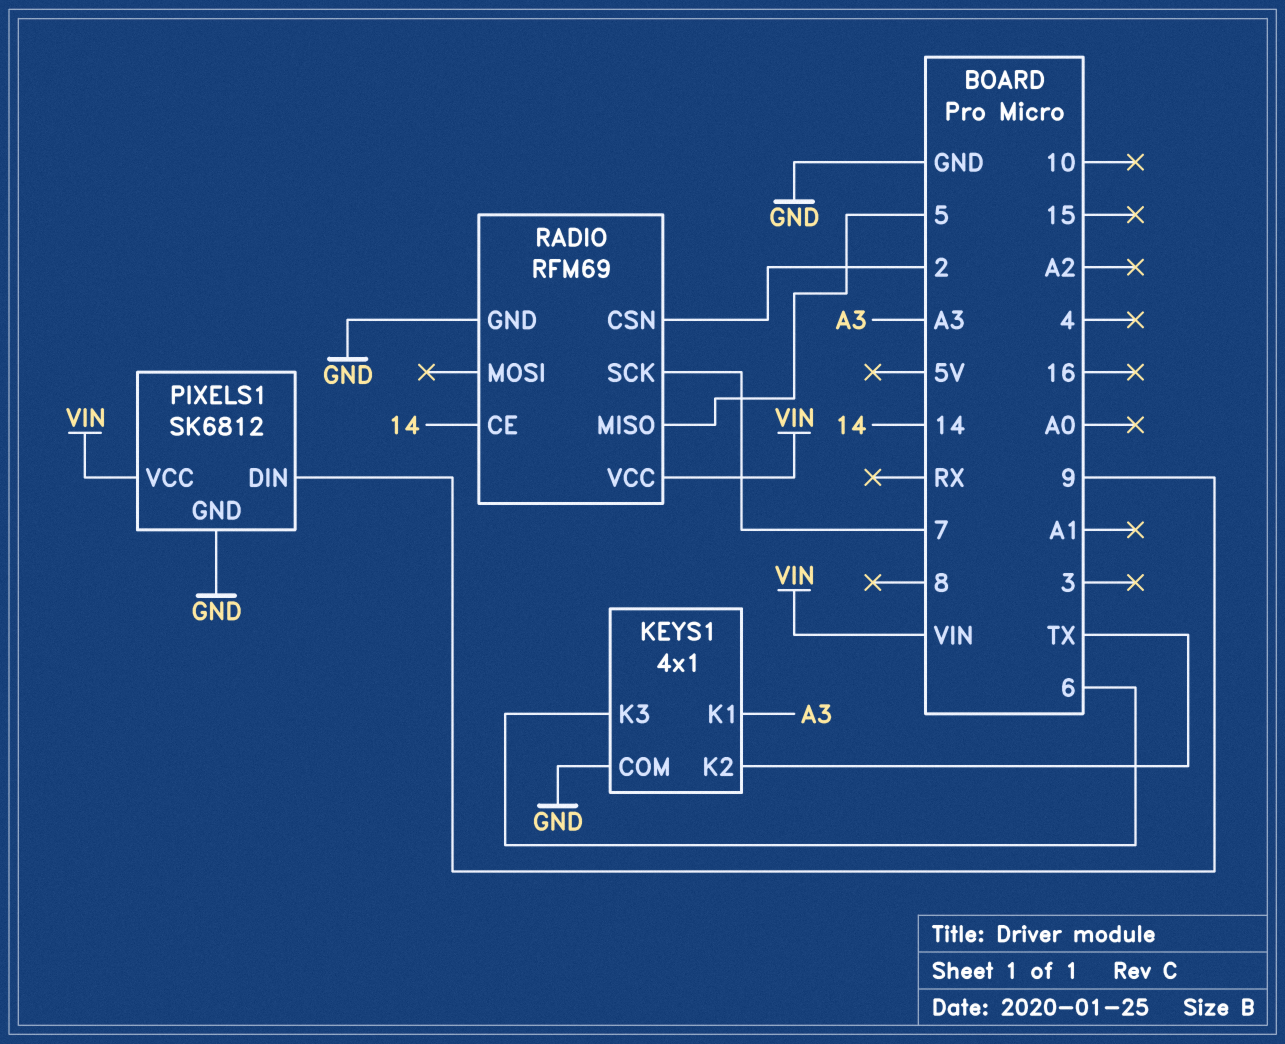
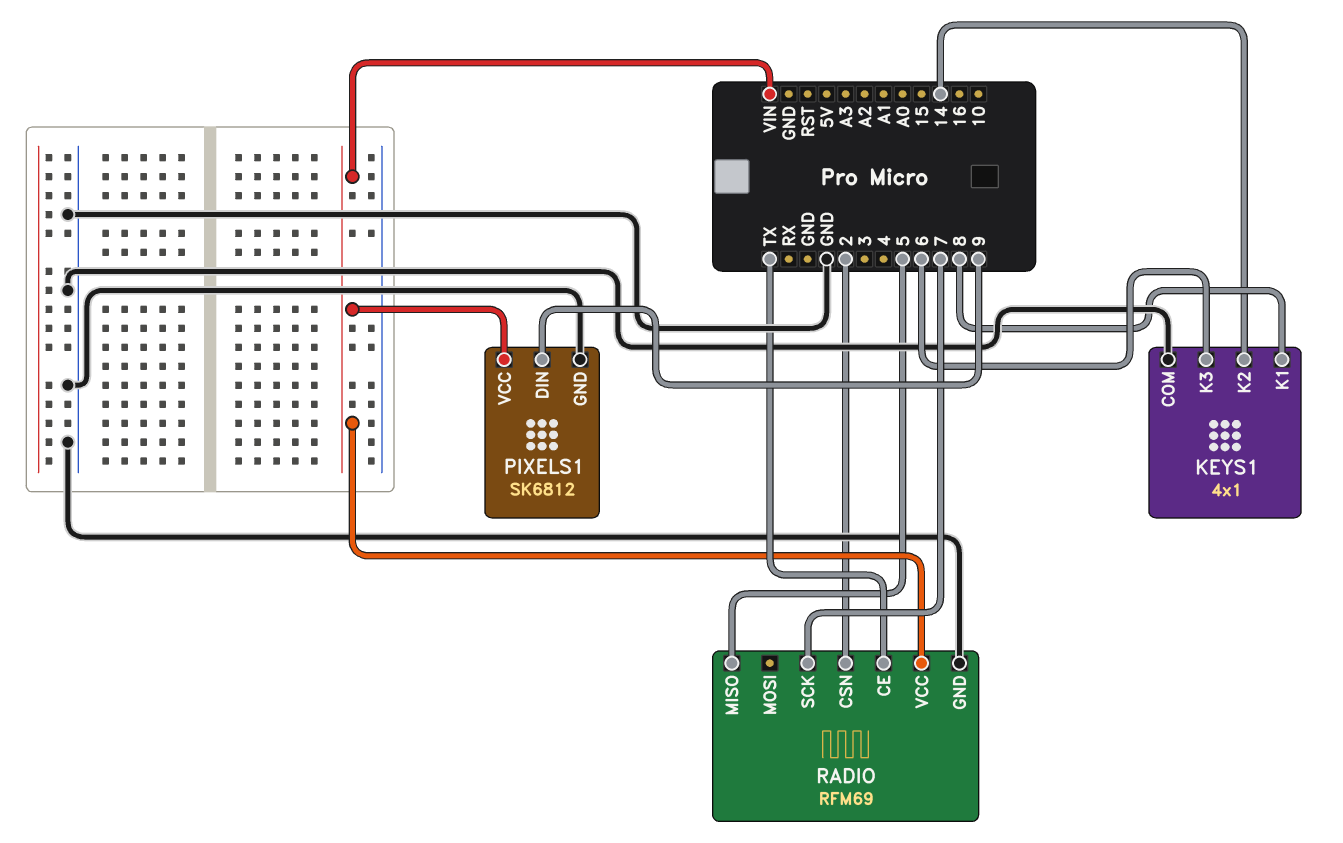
KEYS1 pin K1: A3 -> 8
KEYS1 pin K2: TX -> 14
RADIO pin CE: 14 -> TX

